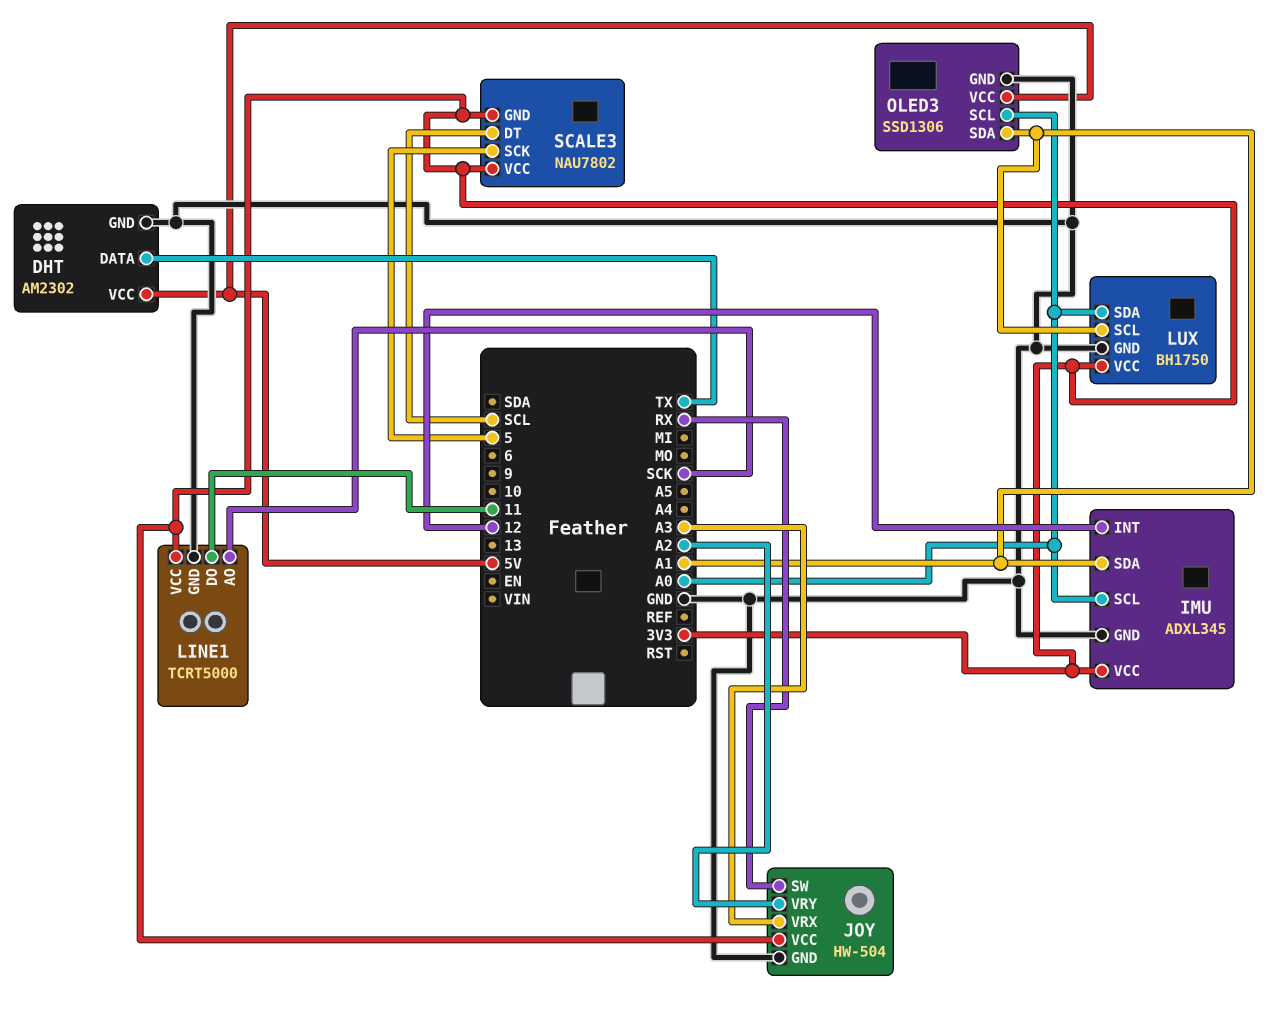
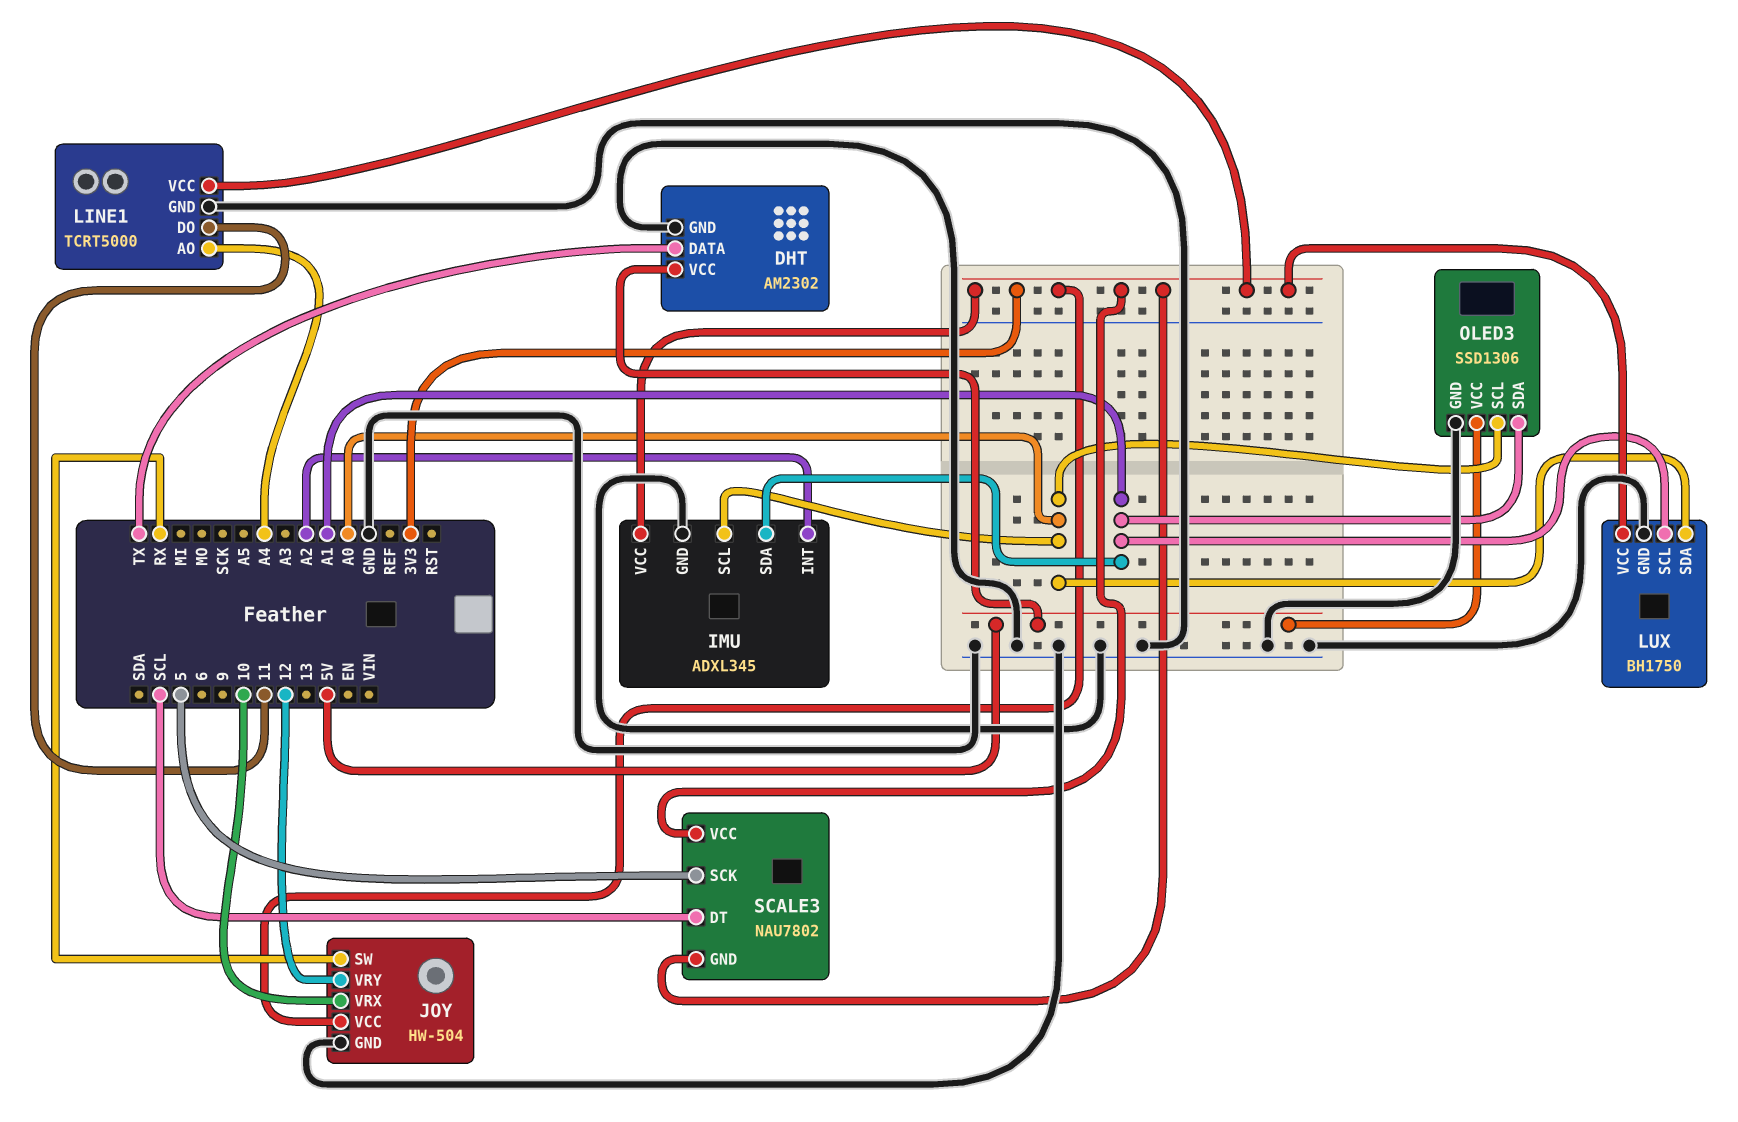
IMU pin INT: 12 -> A2
JOY pin VRX: A3 -> 10
JOY pin VRY: A2 -> 12
LINE1 pin AO: SCK -> A4

